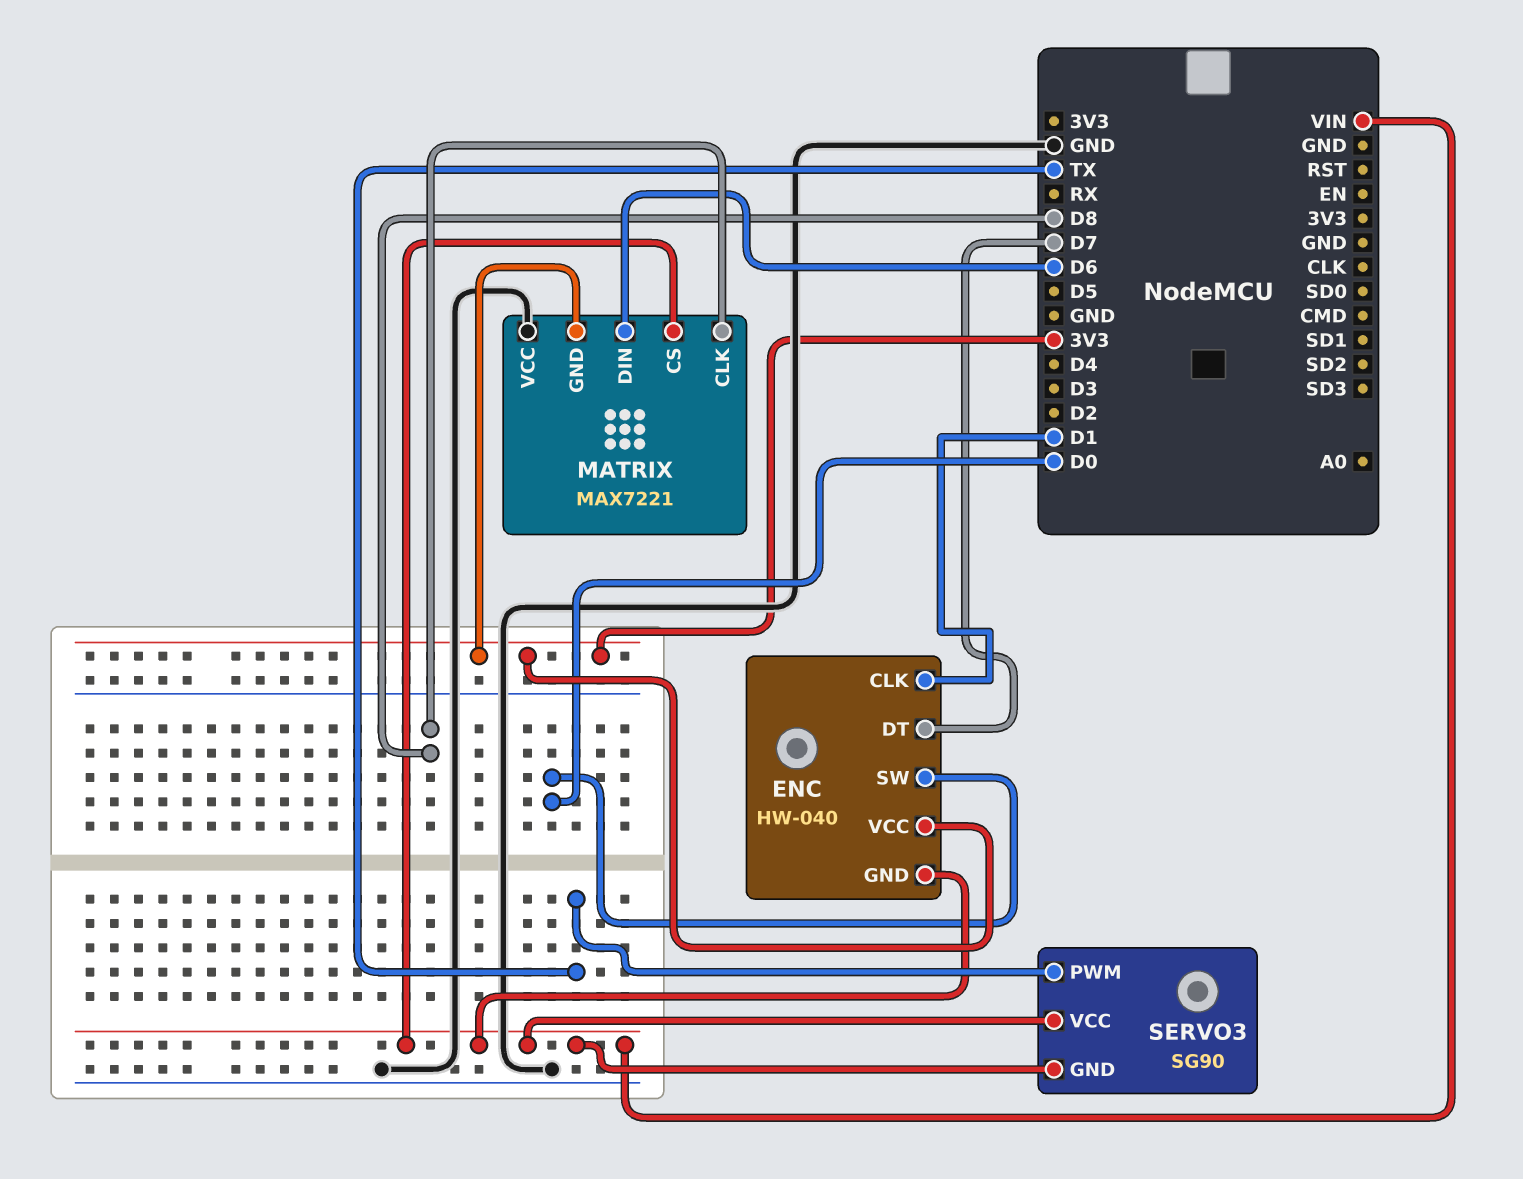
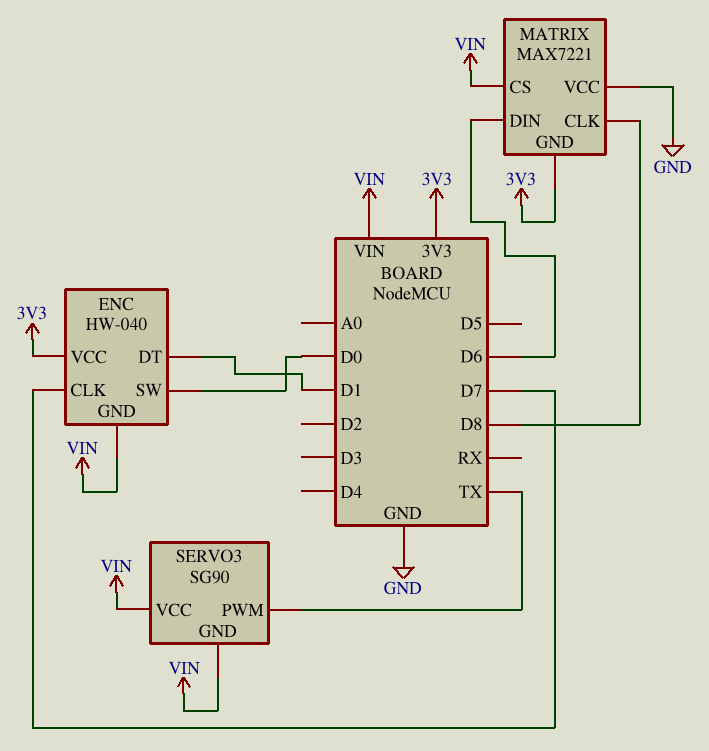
ENC pin CLK: D1 -> D7
ENC pin DT: D7 -> D1

